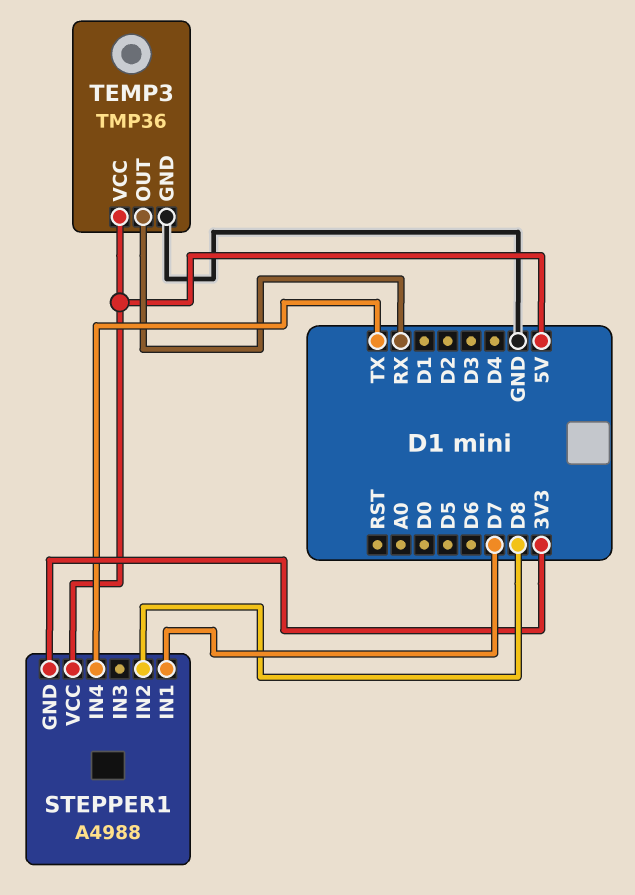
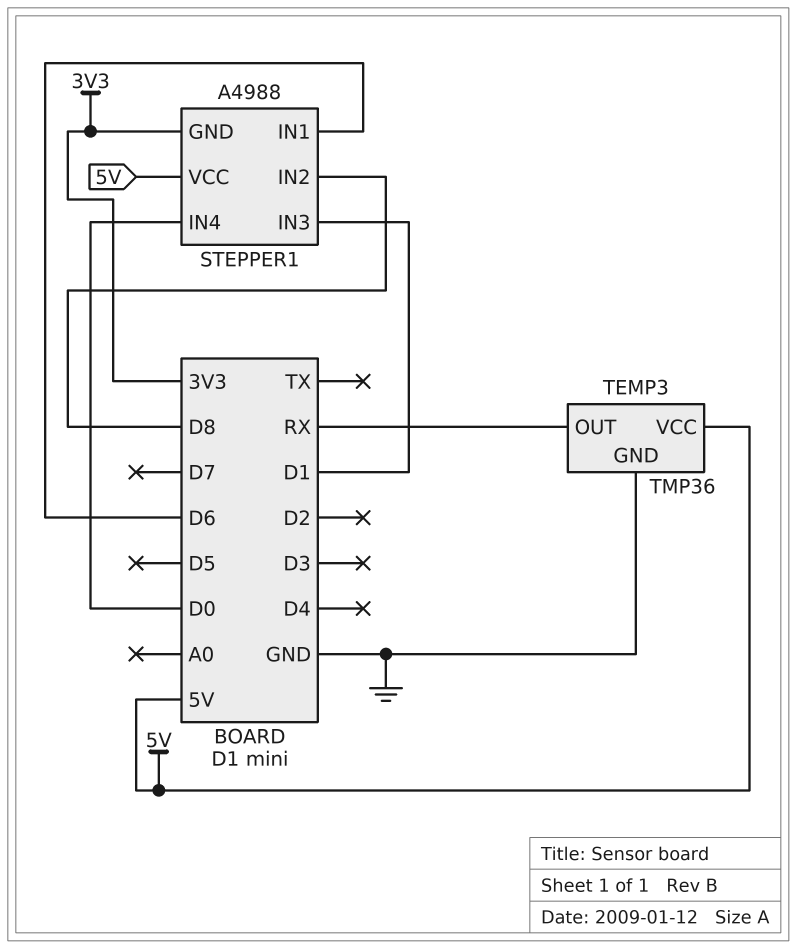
STEPPER1 pin IN1: D7 -> D6
STEPPER1 pin IN3: none -> D1
STEPPER1 pin IN4: TX -> D0

